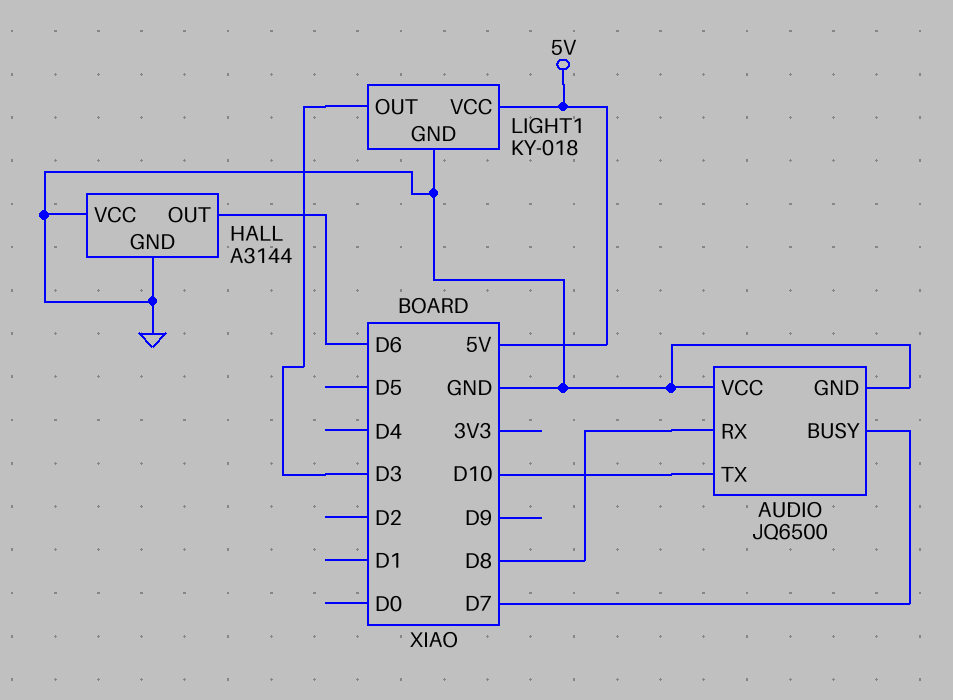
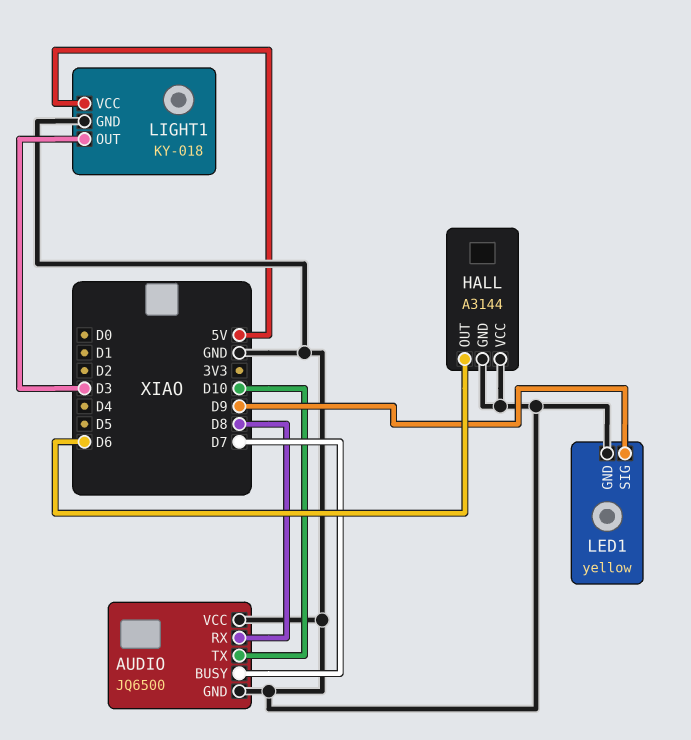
LED1: none -> yellow
LED1 pin GND: none -> GND
LED1 pin SIG: none -> D9

